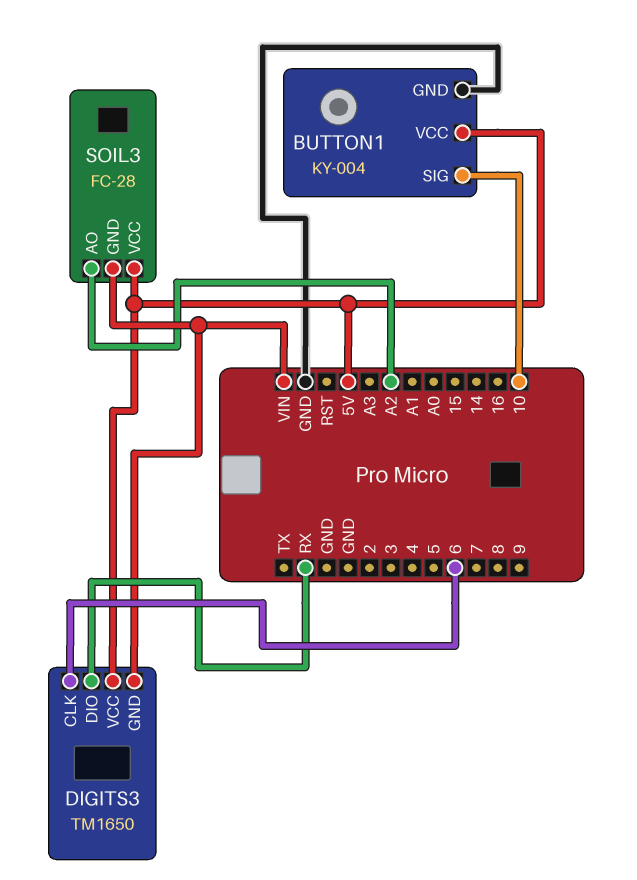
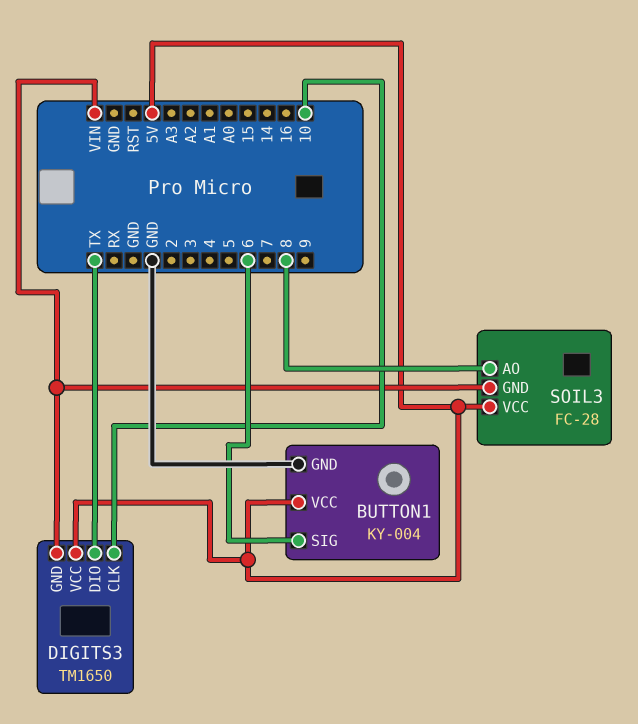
BUTTON1 pin SIG: 10 -> 6
DIGITS3 pin CLK: 6 -> 10
DIGITS3 pin DIO: RX -> TX
SOIL3 pin AO: A2 -> 8

